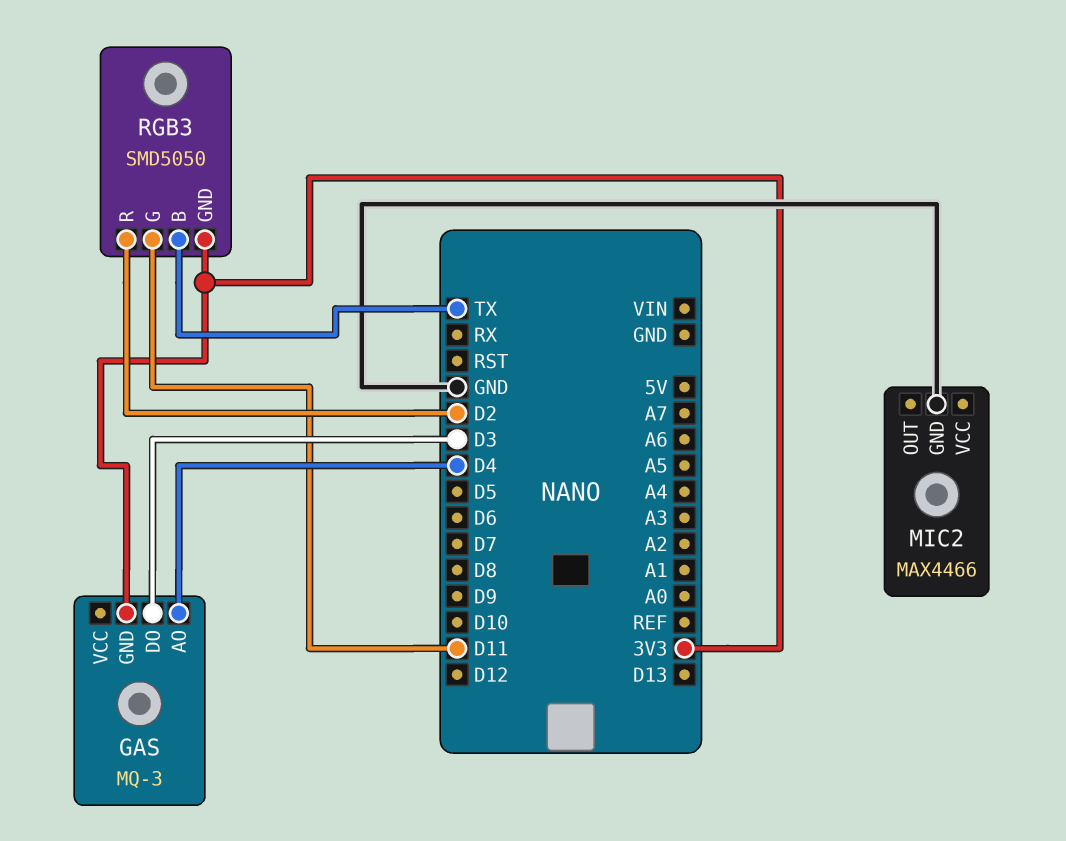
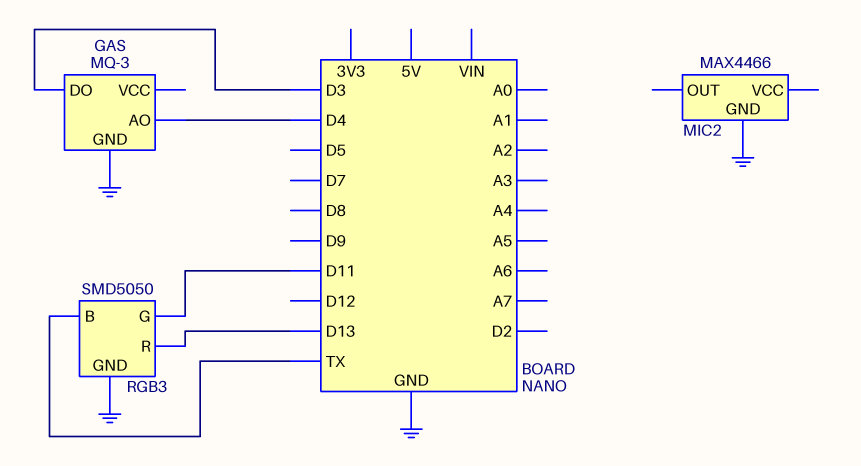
GAS pin GND: 3V3 -> GND
RGB3 pin GND: 3V3 -> GND
RGB3 pin R: D2 -> D13

